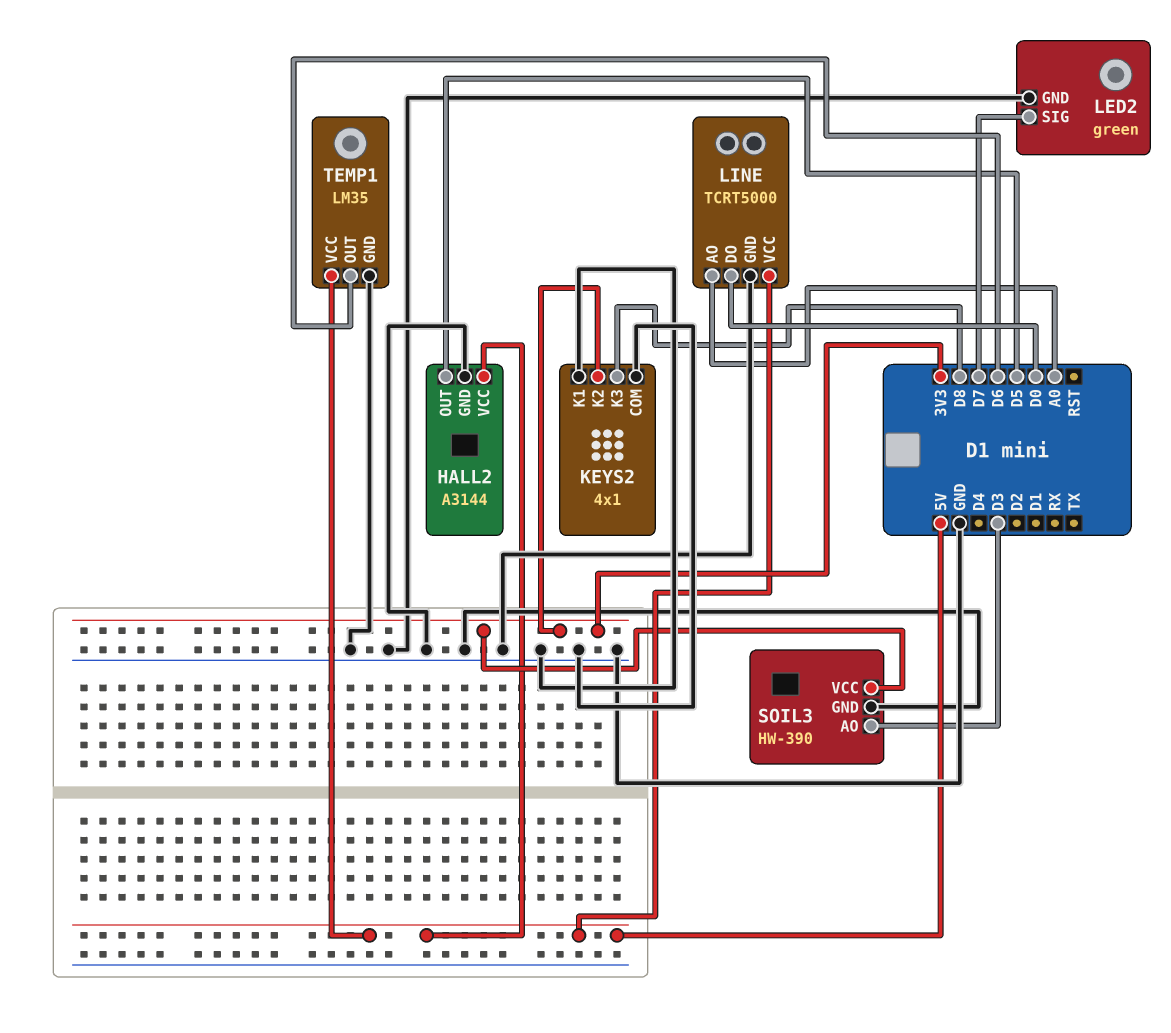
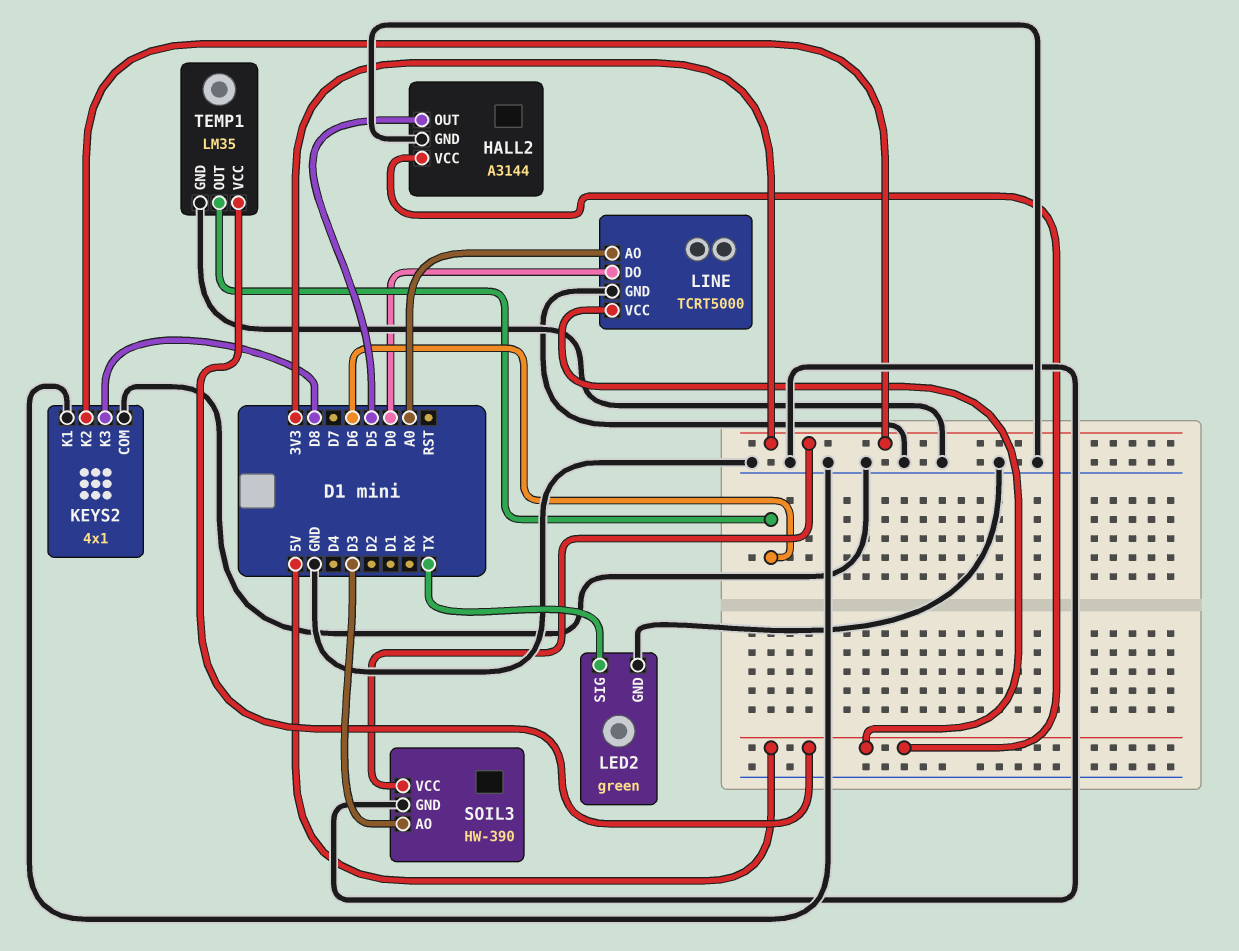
LED2 pin SIG: D7 -> TX

